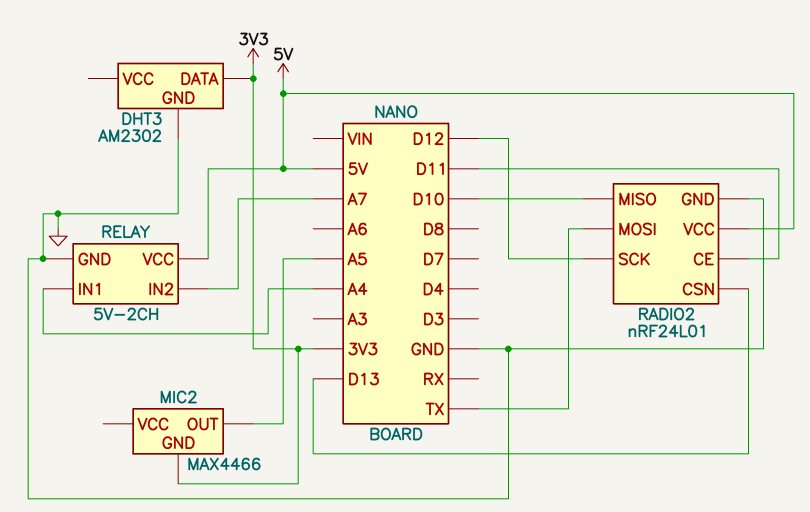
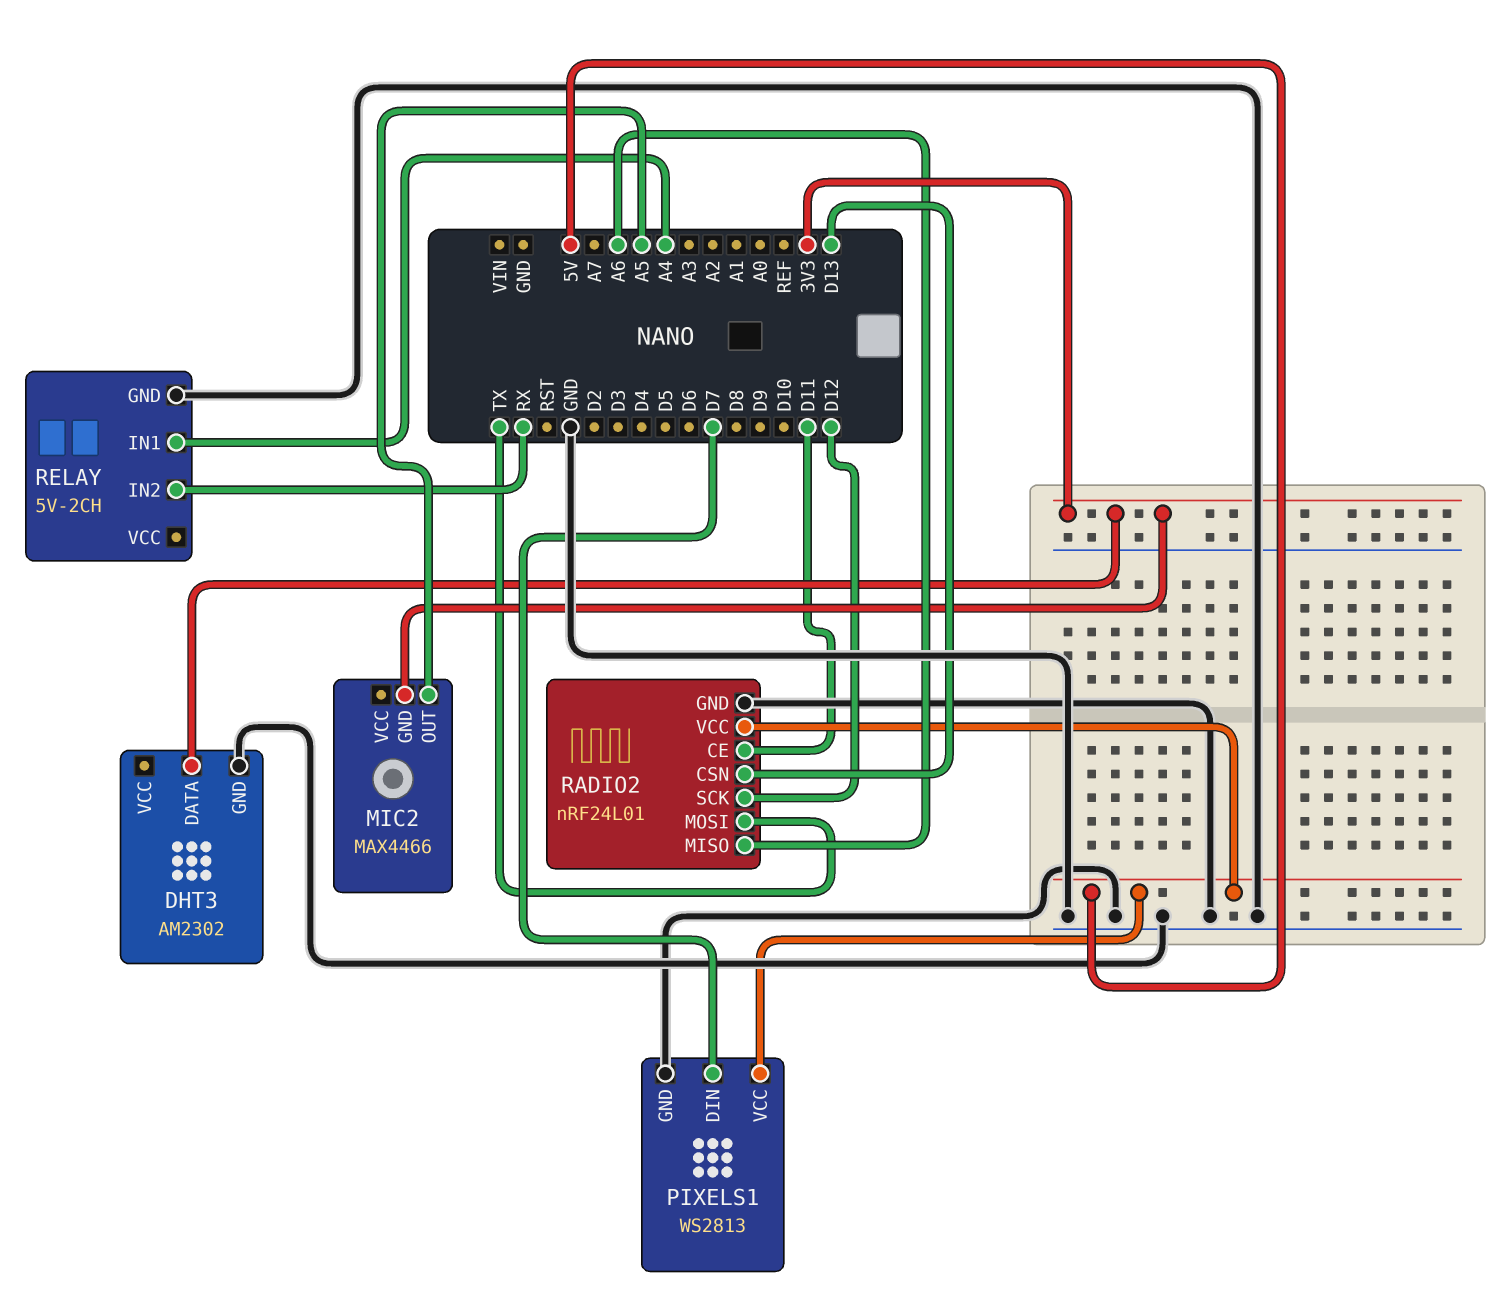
PIXELS1: none -> WS2813
PIXELS1 pin DIN: none -> D7
PIXELS1 pin GND: none -> GND
PIXELS1 pin VCC: none -> 5V
RADIO2 pin MISO: D10 -> A6
RELAY pin IN2: A7 -> RX
RELAY pin VCC: 5V -> none

